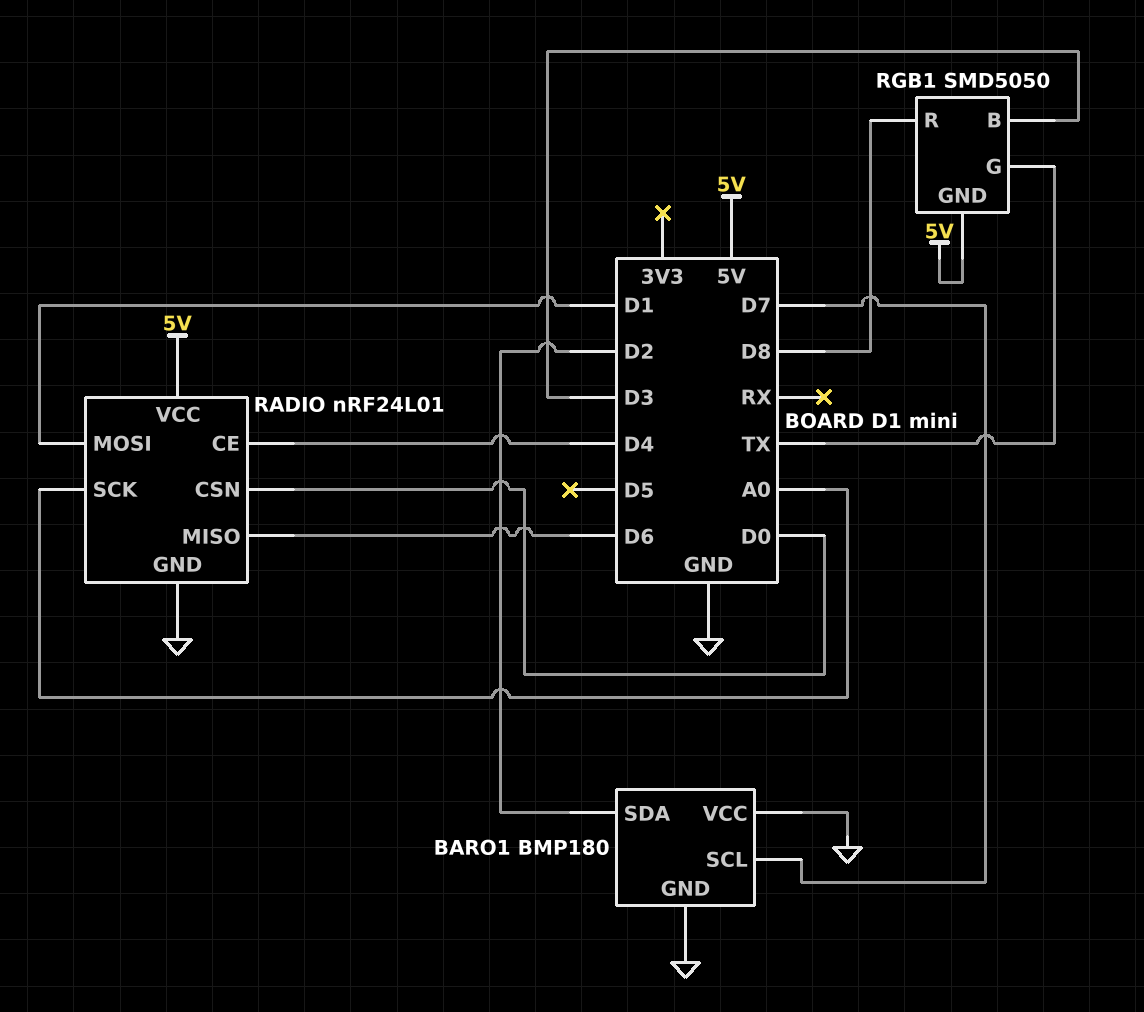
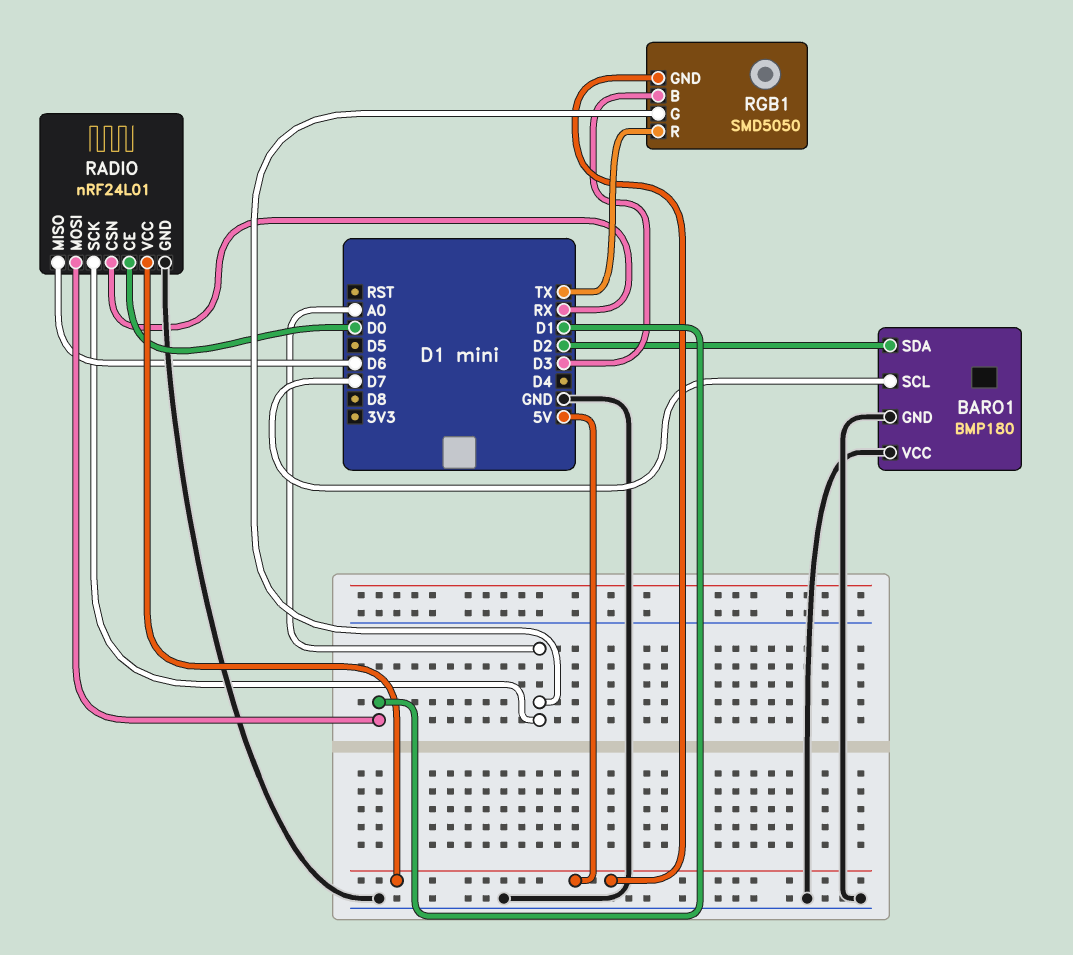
RADIO pin CE: D4 -> D0
RADIO pin CSN: D0 -> RX
RGB1 pin G: TX -> A0
RGB1 pin R: D8 -> TX

